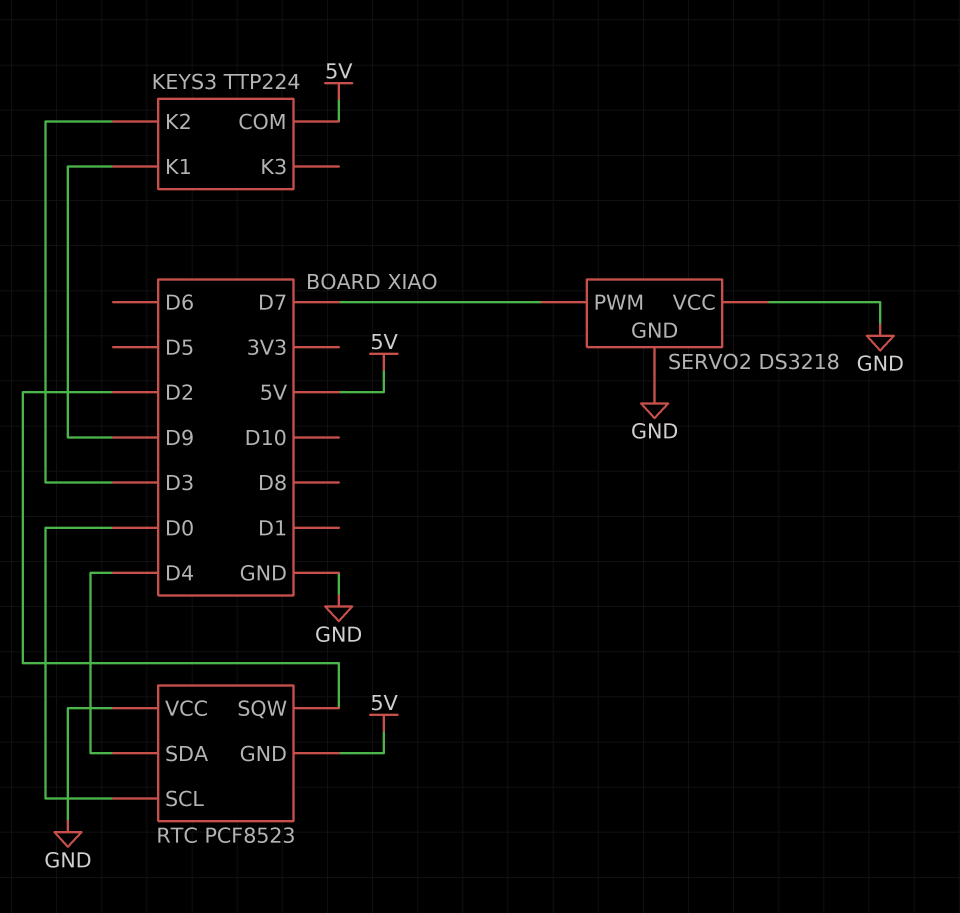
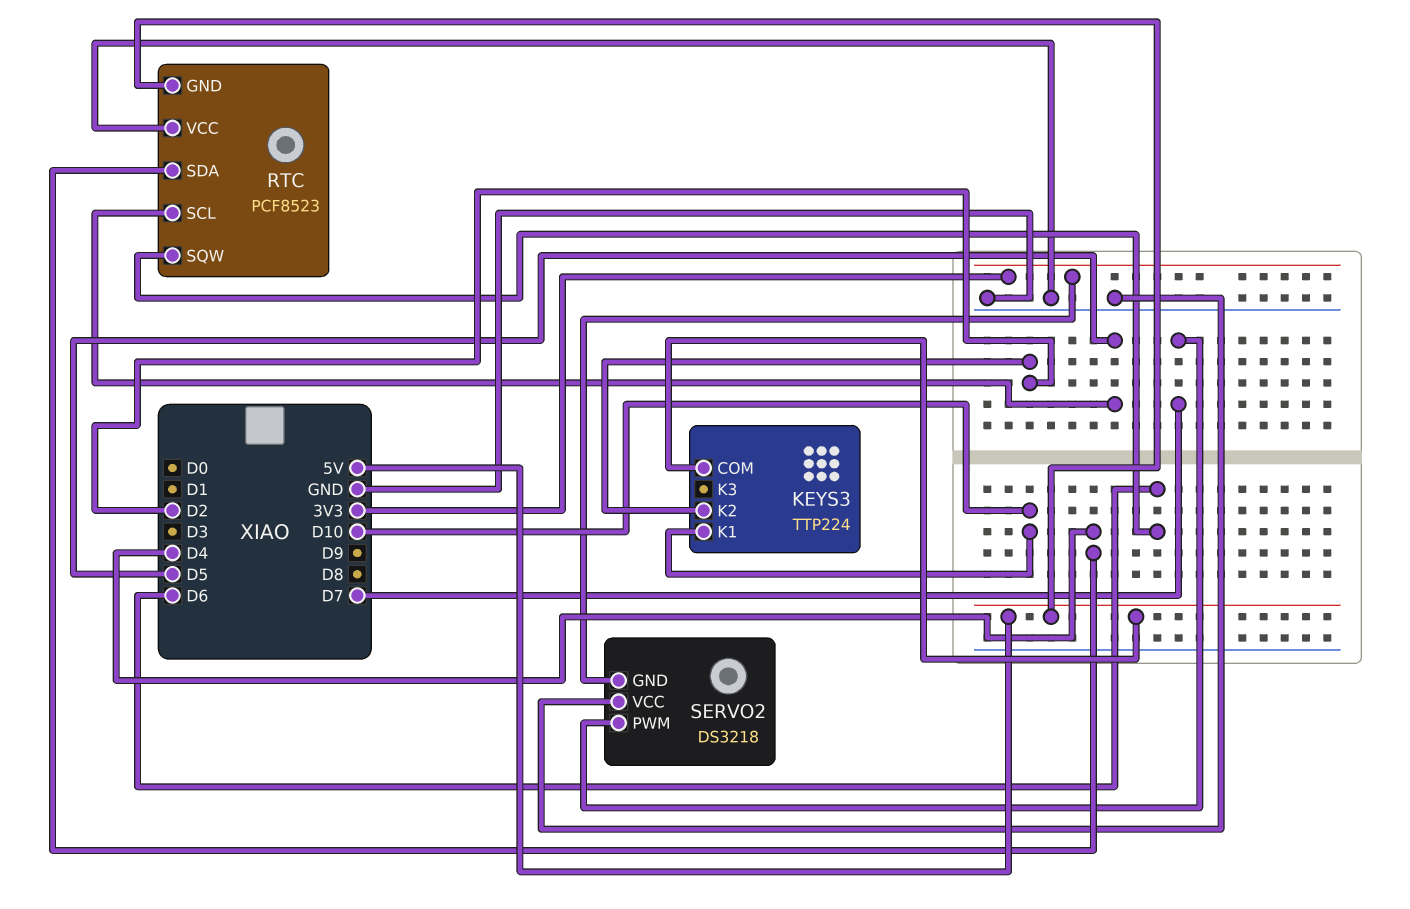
KEYS3 pin K1: D9 -> D10
KEYS3 pin K2: D3 -> D2
RTC pin SCL: D0 -> D5
RTC pin SQW: D2 -> D6
SERVO2 pin GND: GND -> 3V3

